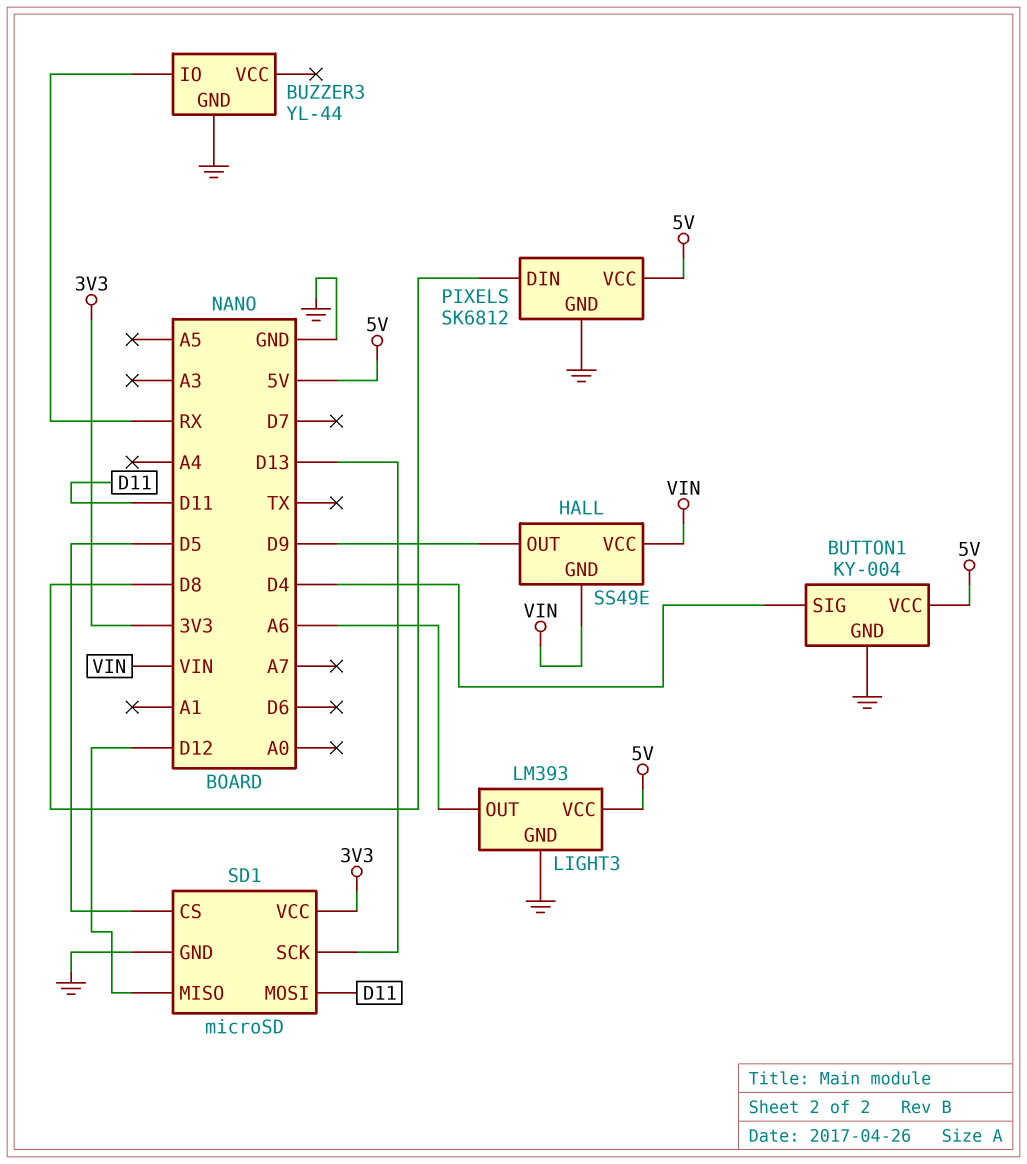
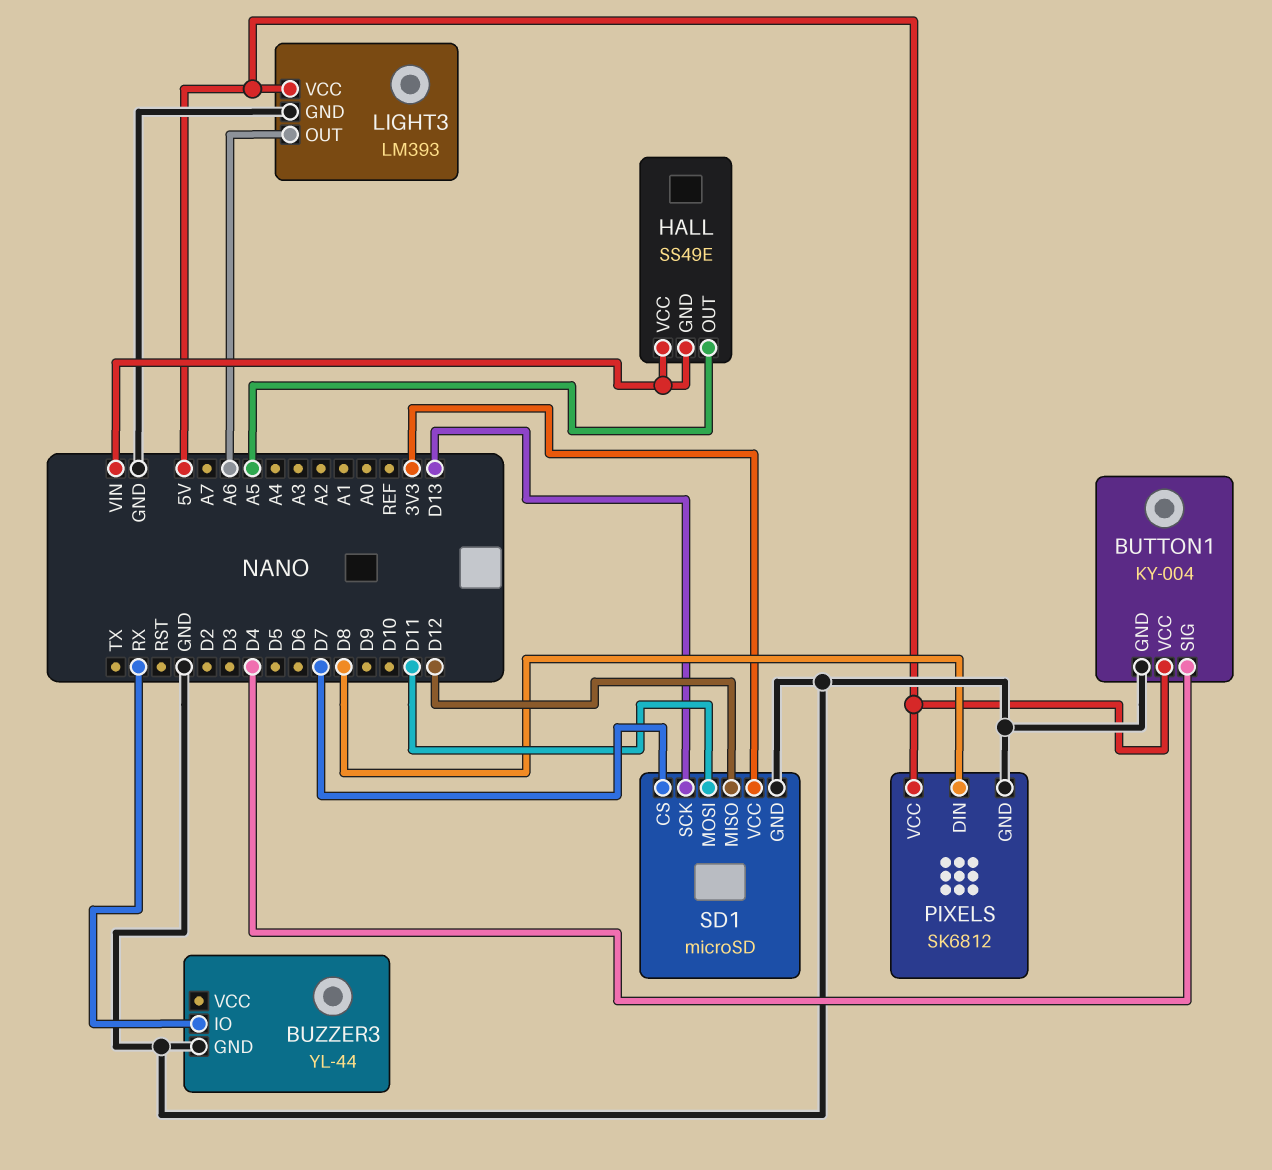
HALL pin OUT: D9 -> A5
SD1 pin CS: D5 -> D7

